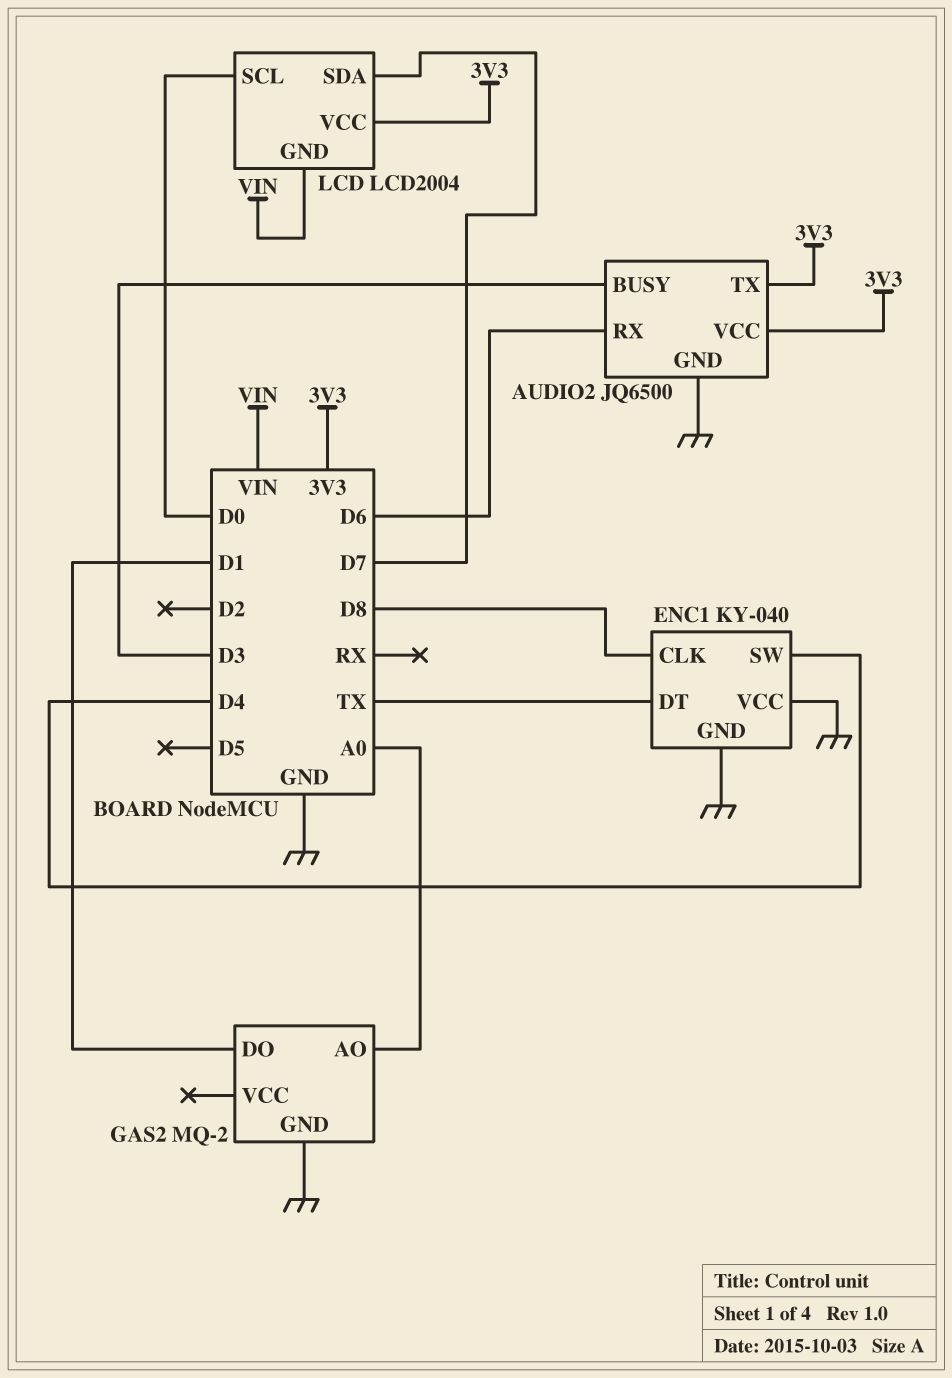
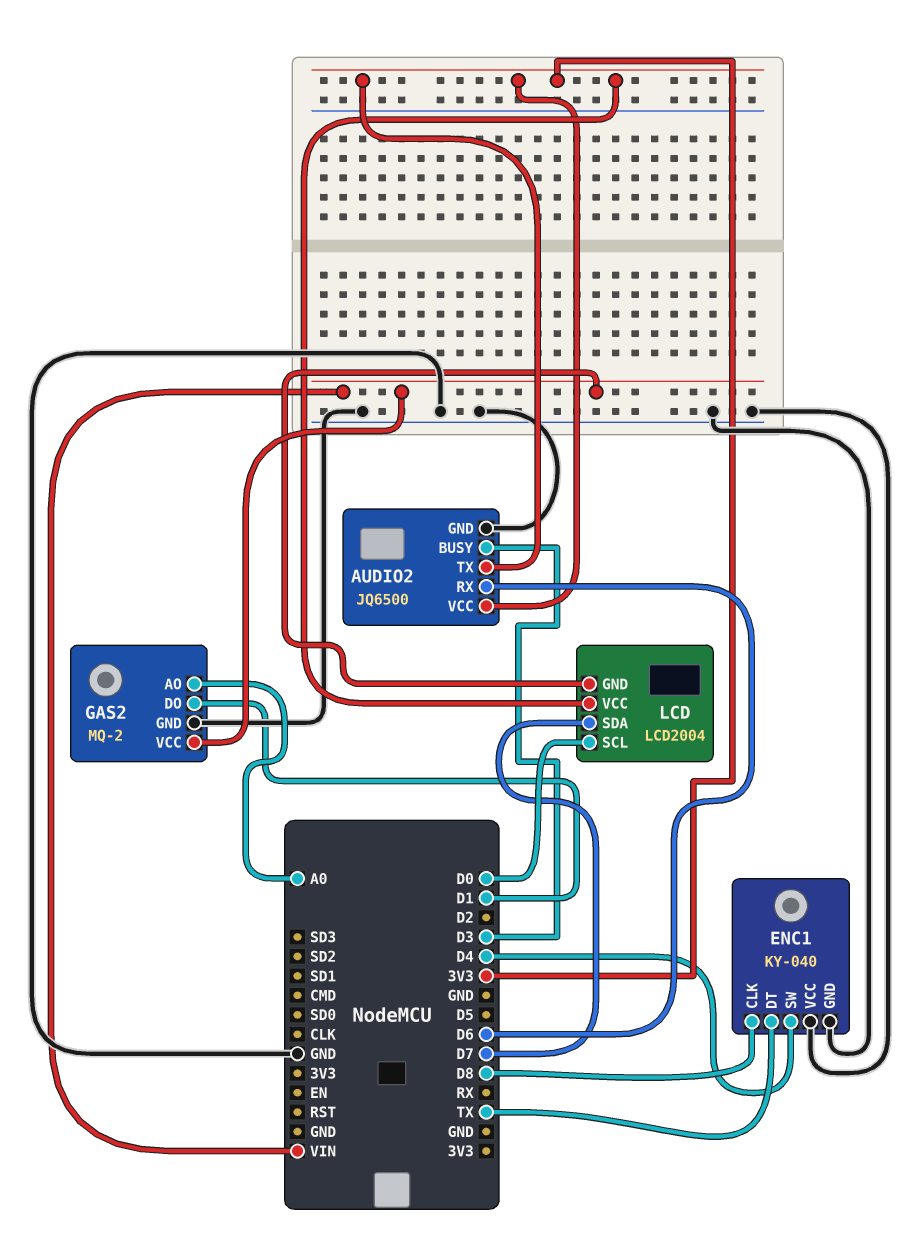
GAS2 pin VCC: none -> VIN

